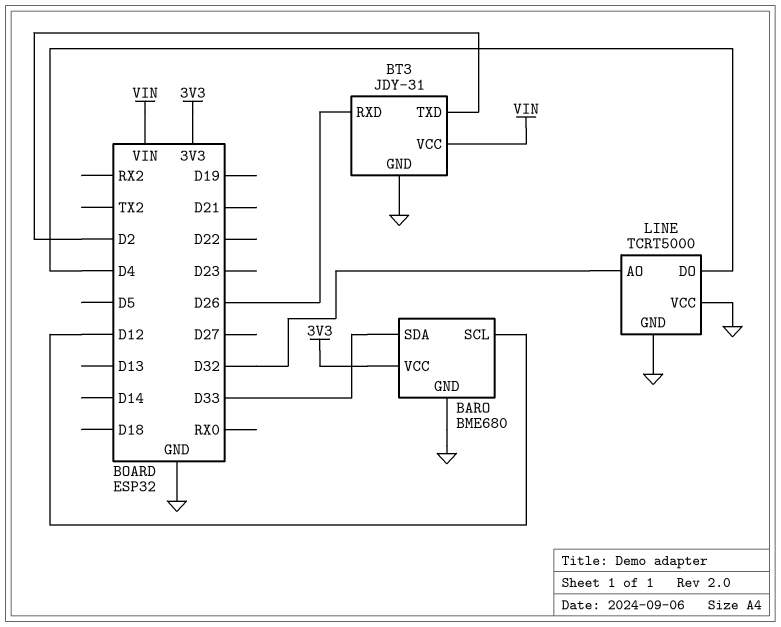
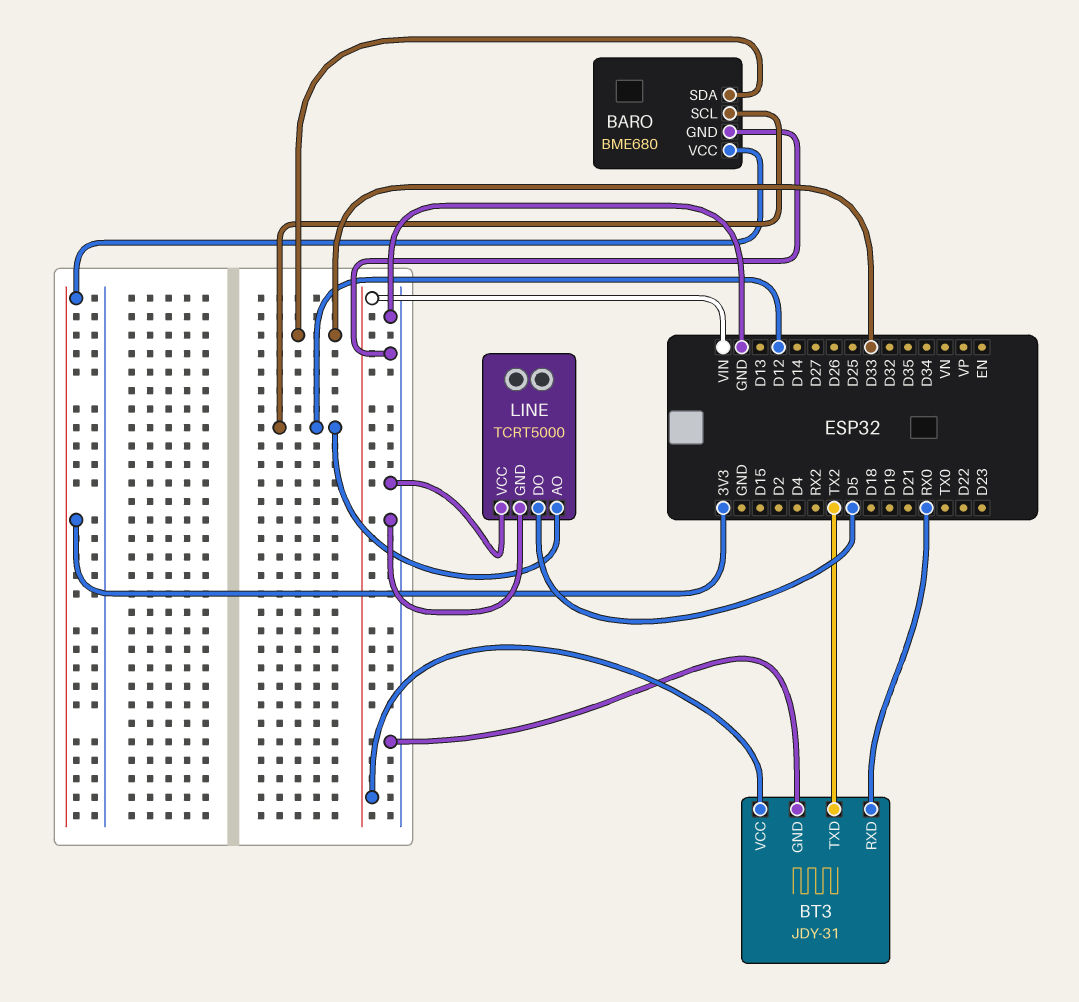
BT3 pin RXD: D26 -> RX0
BT3 pin TXD: D2 -> TX2
LINE pin AO: D32 -> D12
LINE pin DO: D4 -> D5

